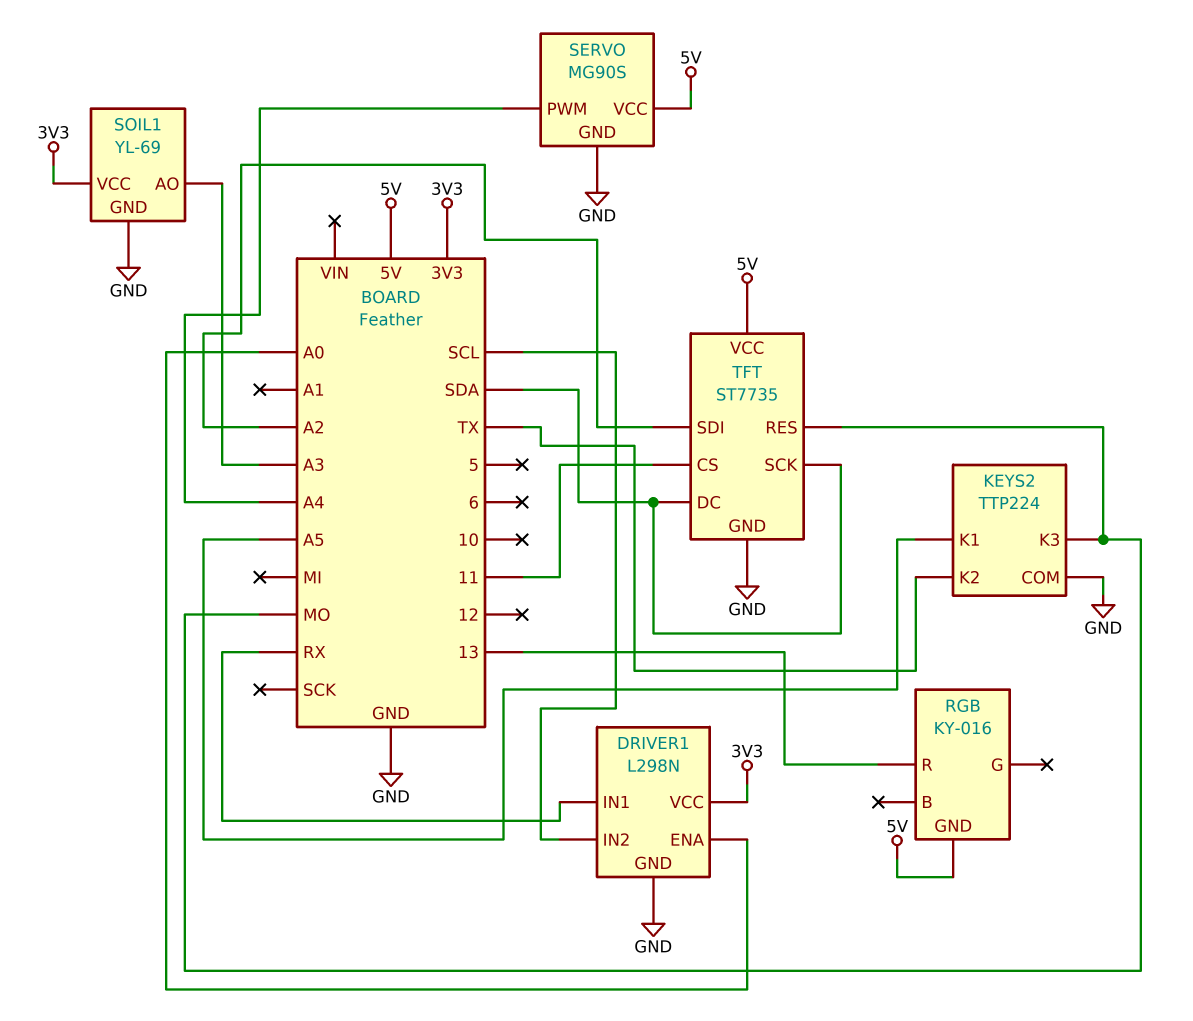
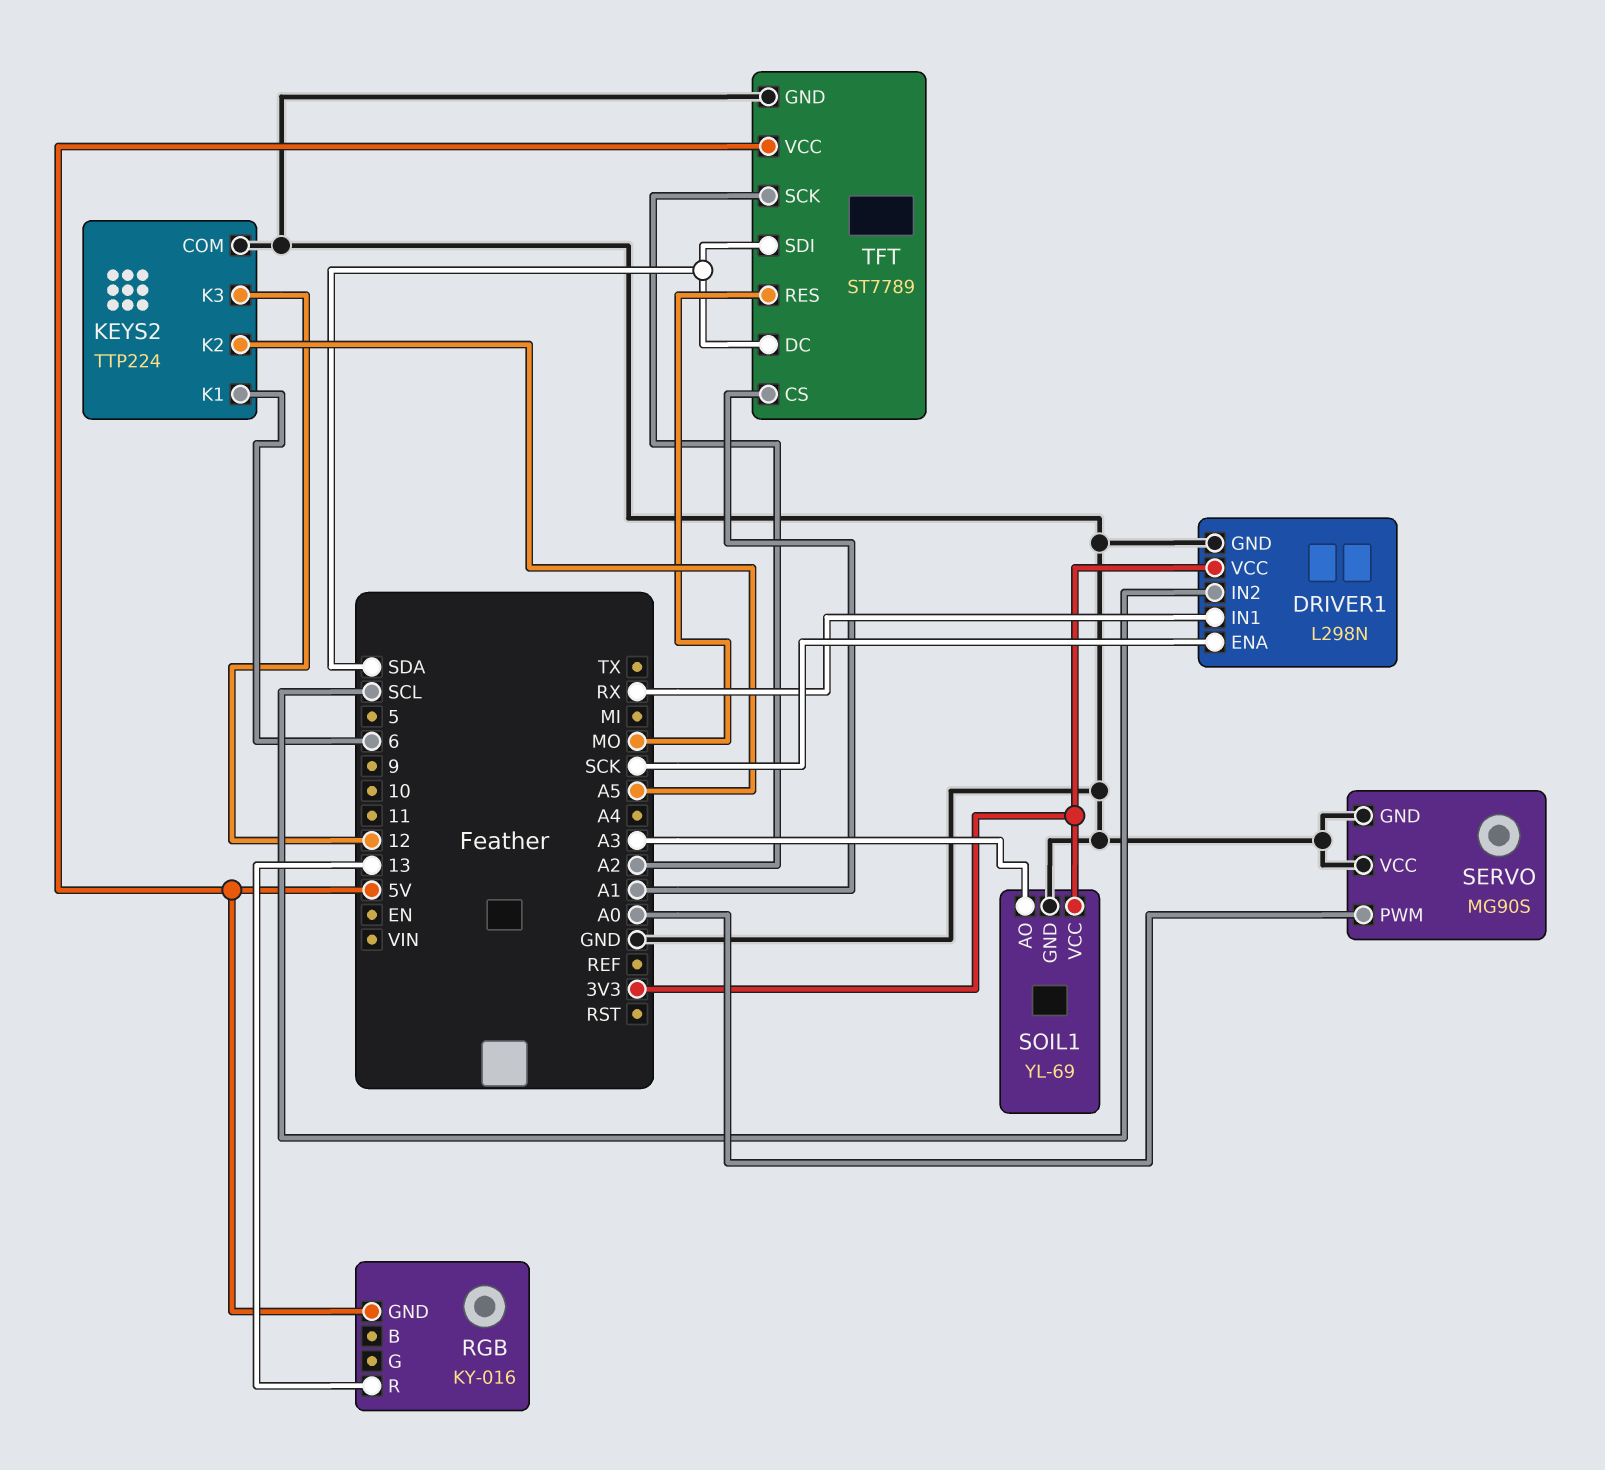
DRIVER1 pin ENA: A0 -> SCK
KEYS2 pin K1: A5 -> 6
KEYS2 pin K2: TX -> A5
KEYS2 pin K3: MO -> 12
SERVO pin PWM: A4 -> A0
SERVO pin VCC: 5V -> GND
TFT: ST7735 -> ST7789
TFT pin CS: 11 -> A1
TFT pin SCK: SDA -> A2
TFT pin SDI: A2 -> SDA

